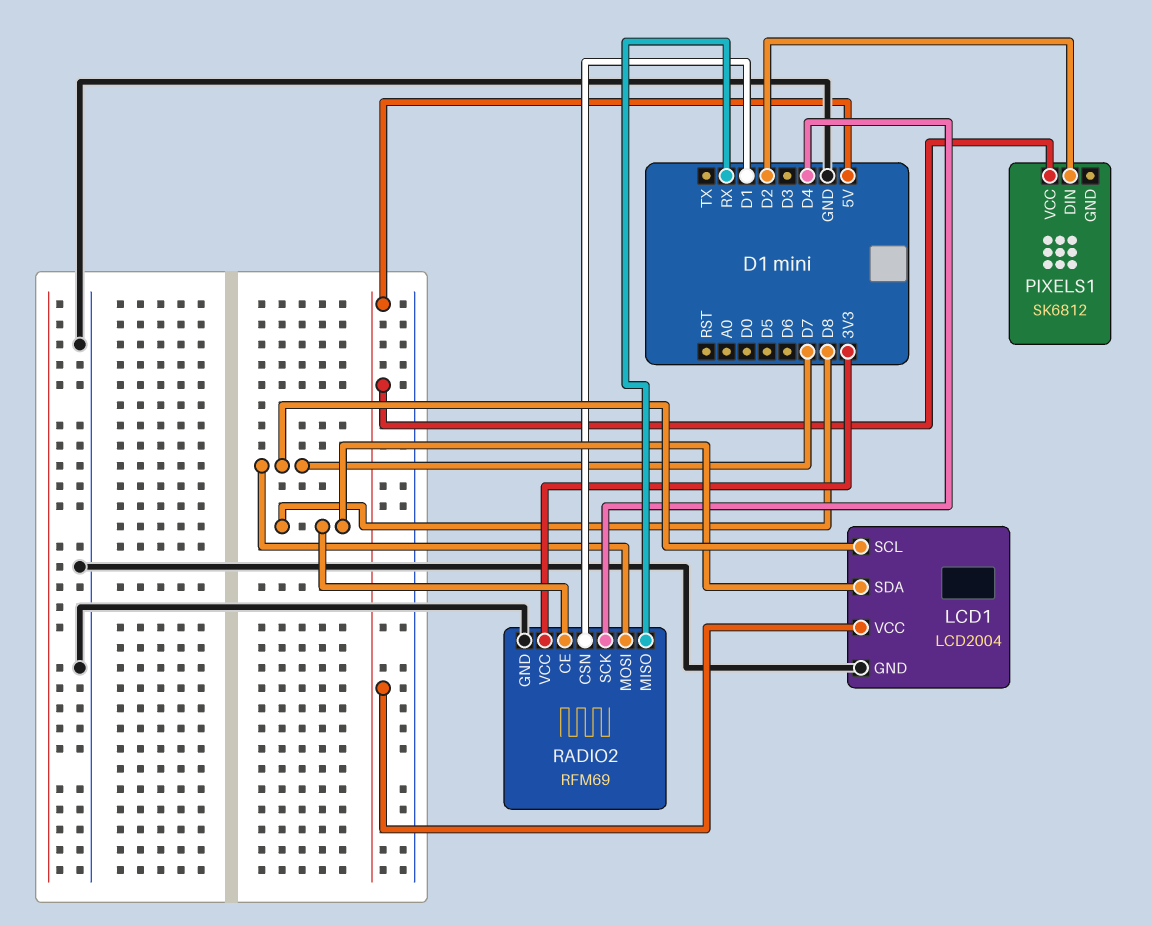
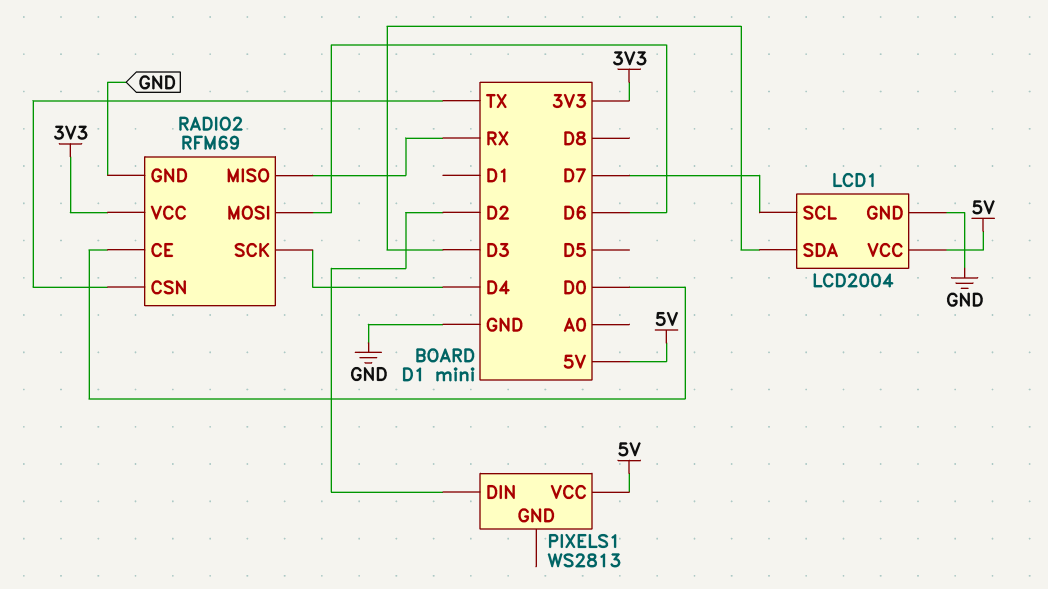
LCD1 pin SDA: D8 -> D3
PIXELS1: SK6812 -> WS2813
RADIO2 pin CE: D8 -> D0
RADIO2 pin CSN: D1 -> TX
RADIO2 pin MOSI: D7 -> D6

